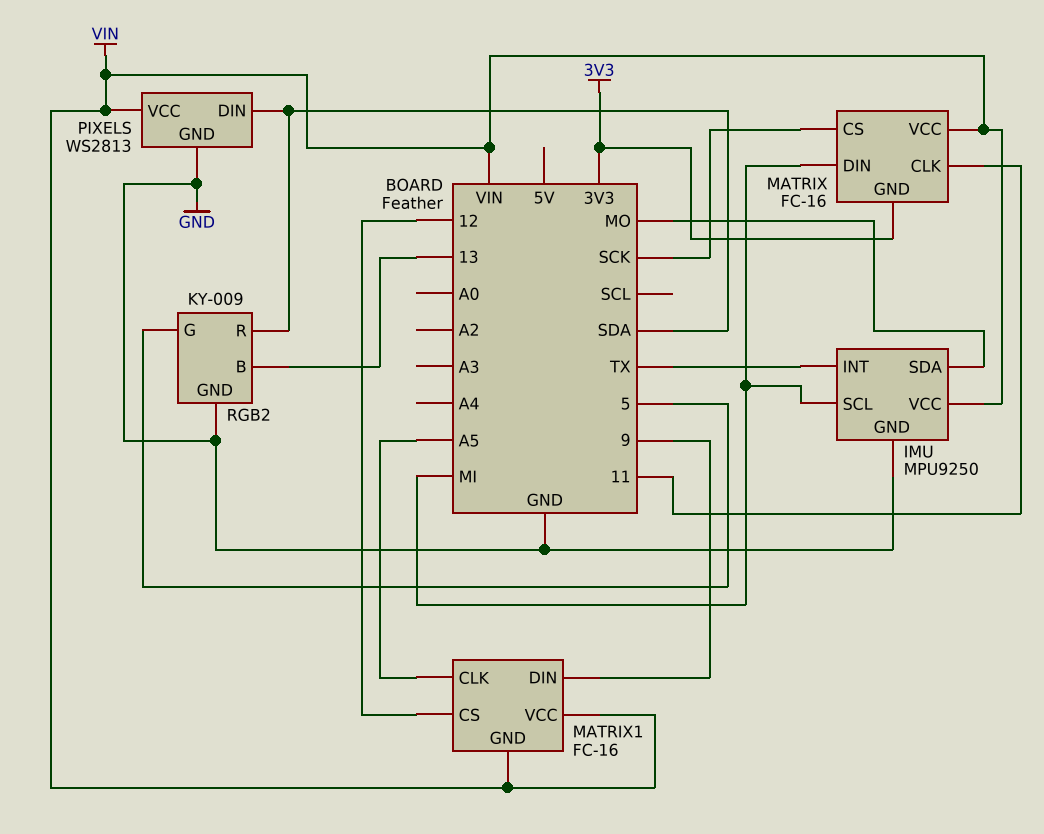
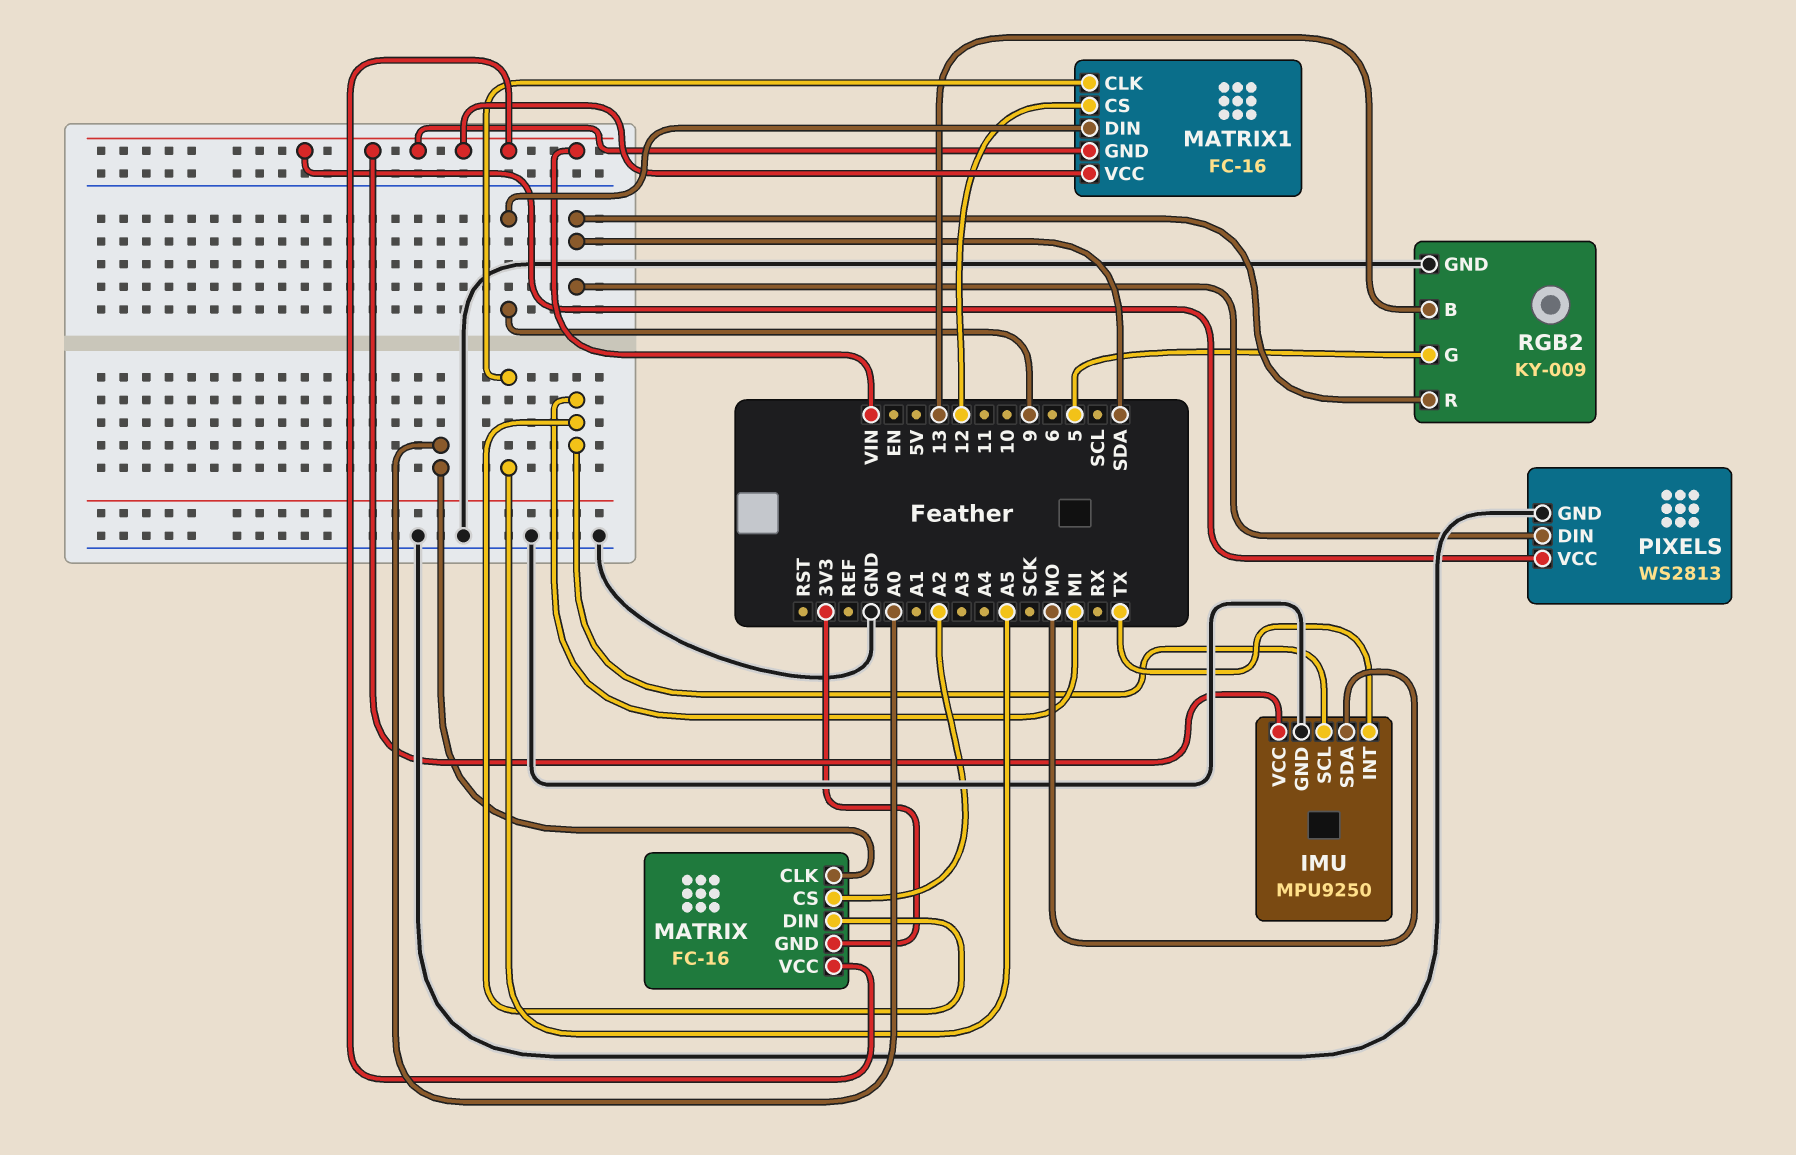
MATRIX pin CLK: 11 -> A0
MATRIX pin CS: SCK -> A2

